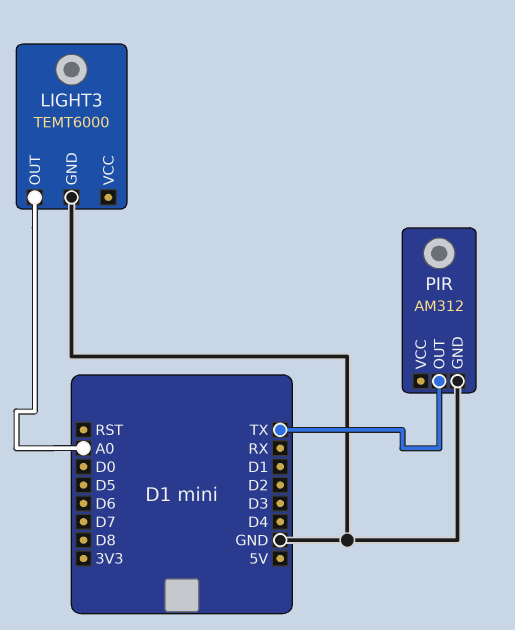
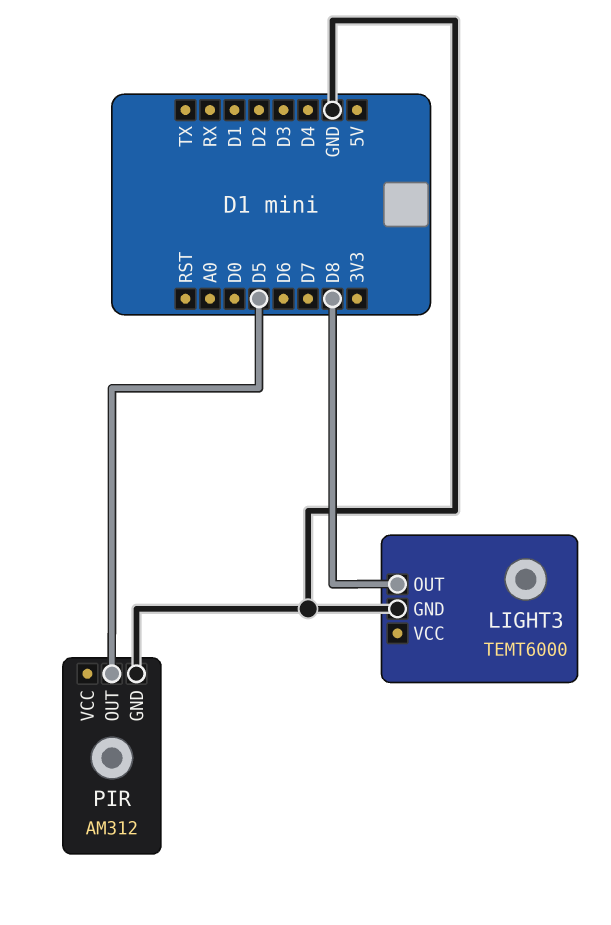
LIGHT3 pin OUT: A0 -> D8
PIR pin OUT: TX -> D5

